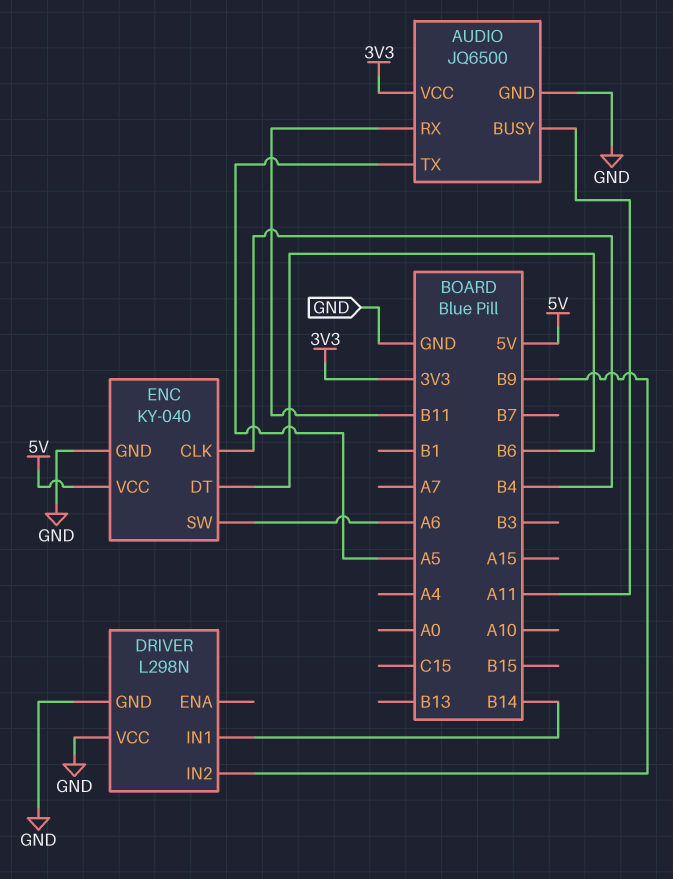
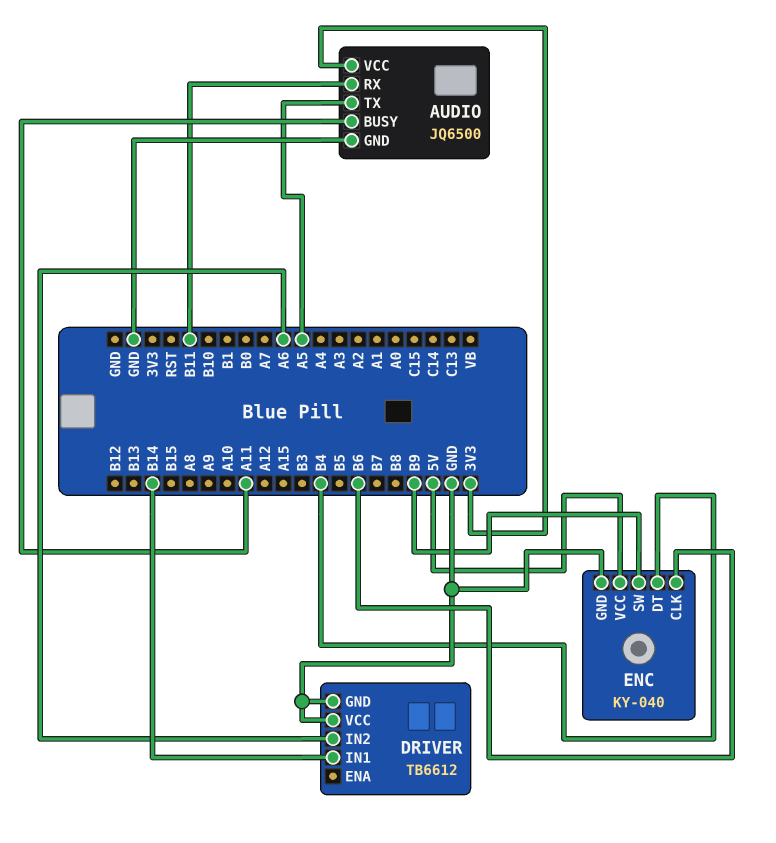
DRIVER: L298N -> TB6612
DRIVER pin IN2: B9 -> A6
ENC pin CLK: B4 -> B6
ENC pin DT: B6 -> B4
ENC pin SW: A6 -> B9

